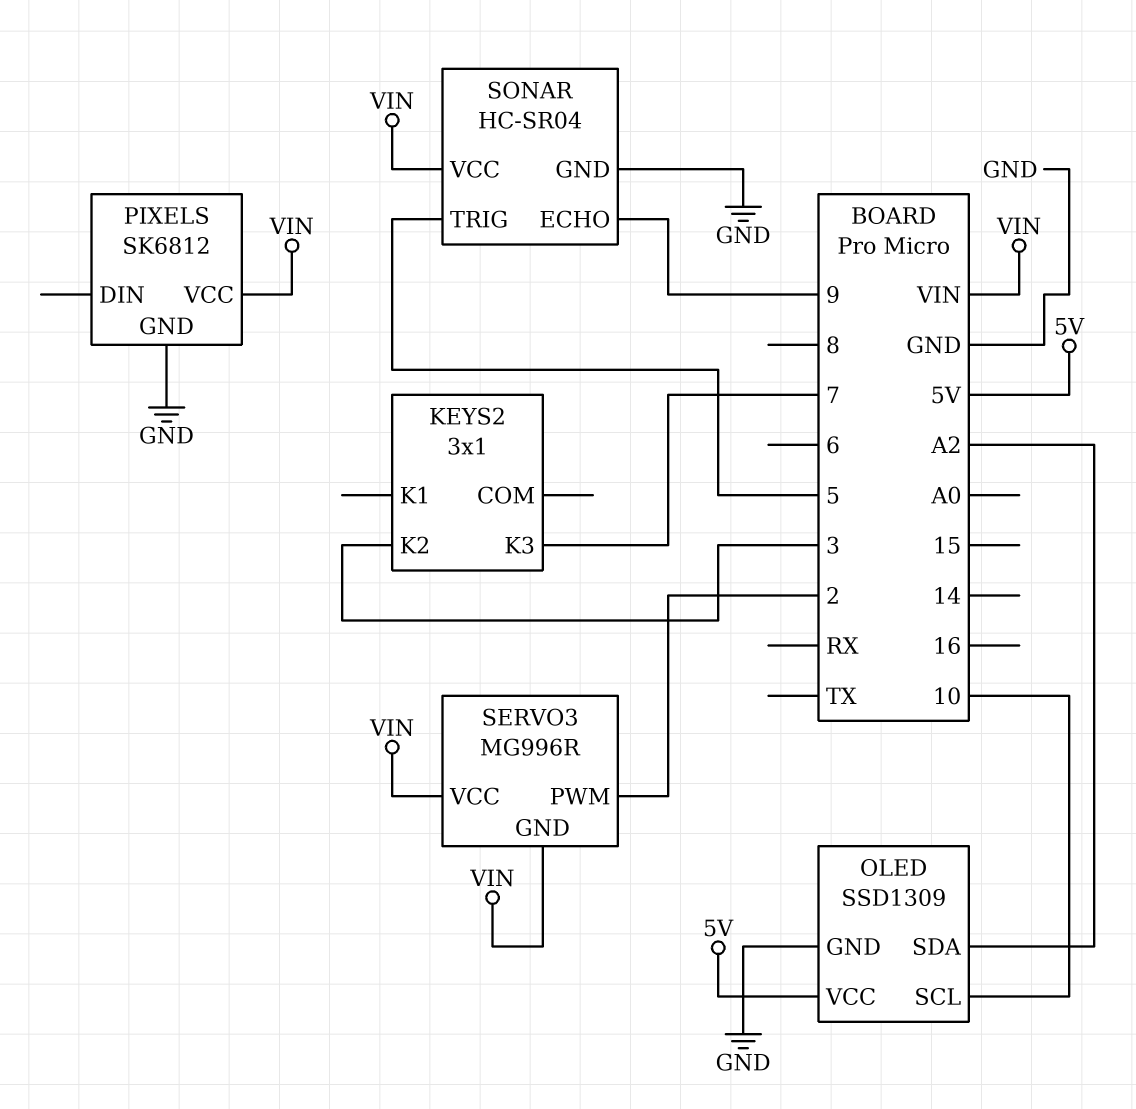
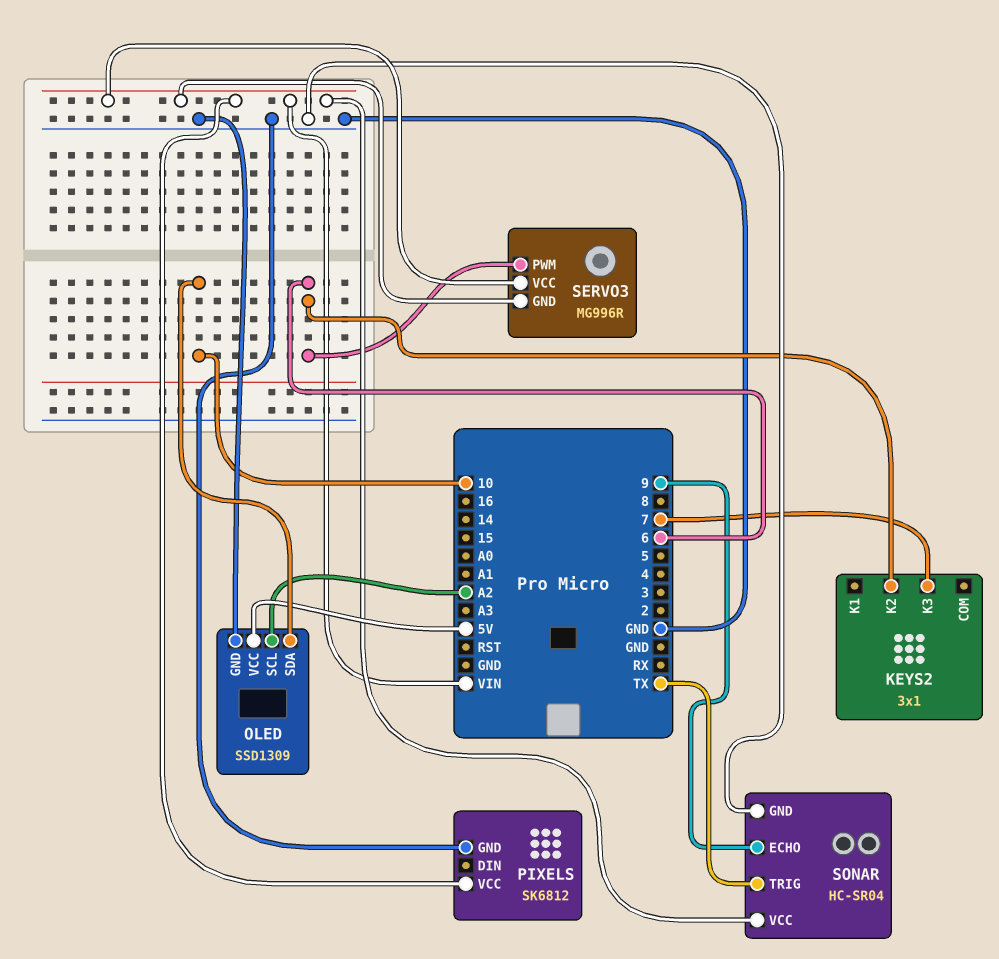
KEYS2 pin K2: 3 -> 6
OLED pin SCL: 10 -> A2
OLED pin SDA: A2 -> 10
SERVO3 pin PWM: 2 -> 6
SONAR pin TRIG: 5 -> TX

